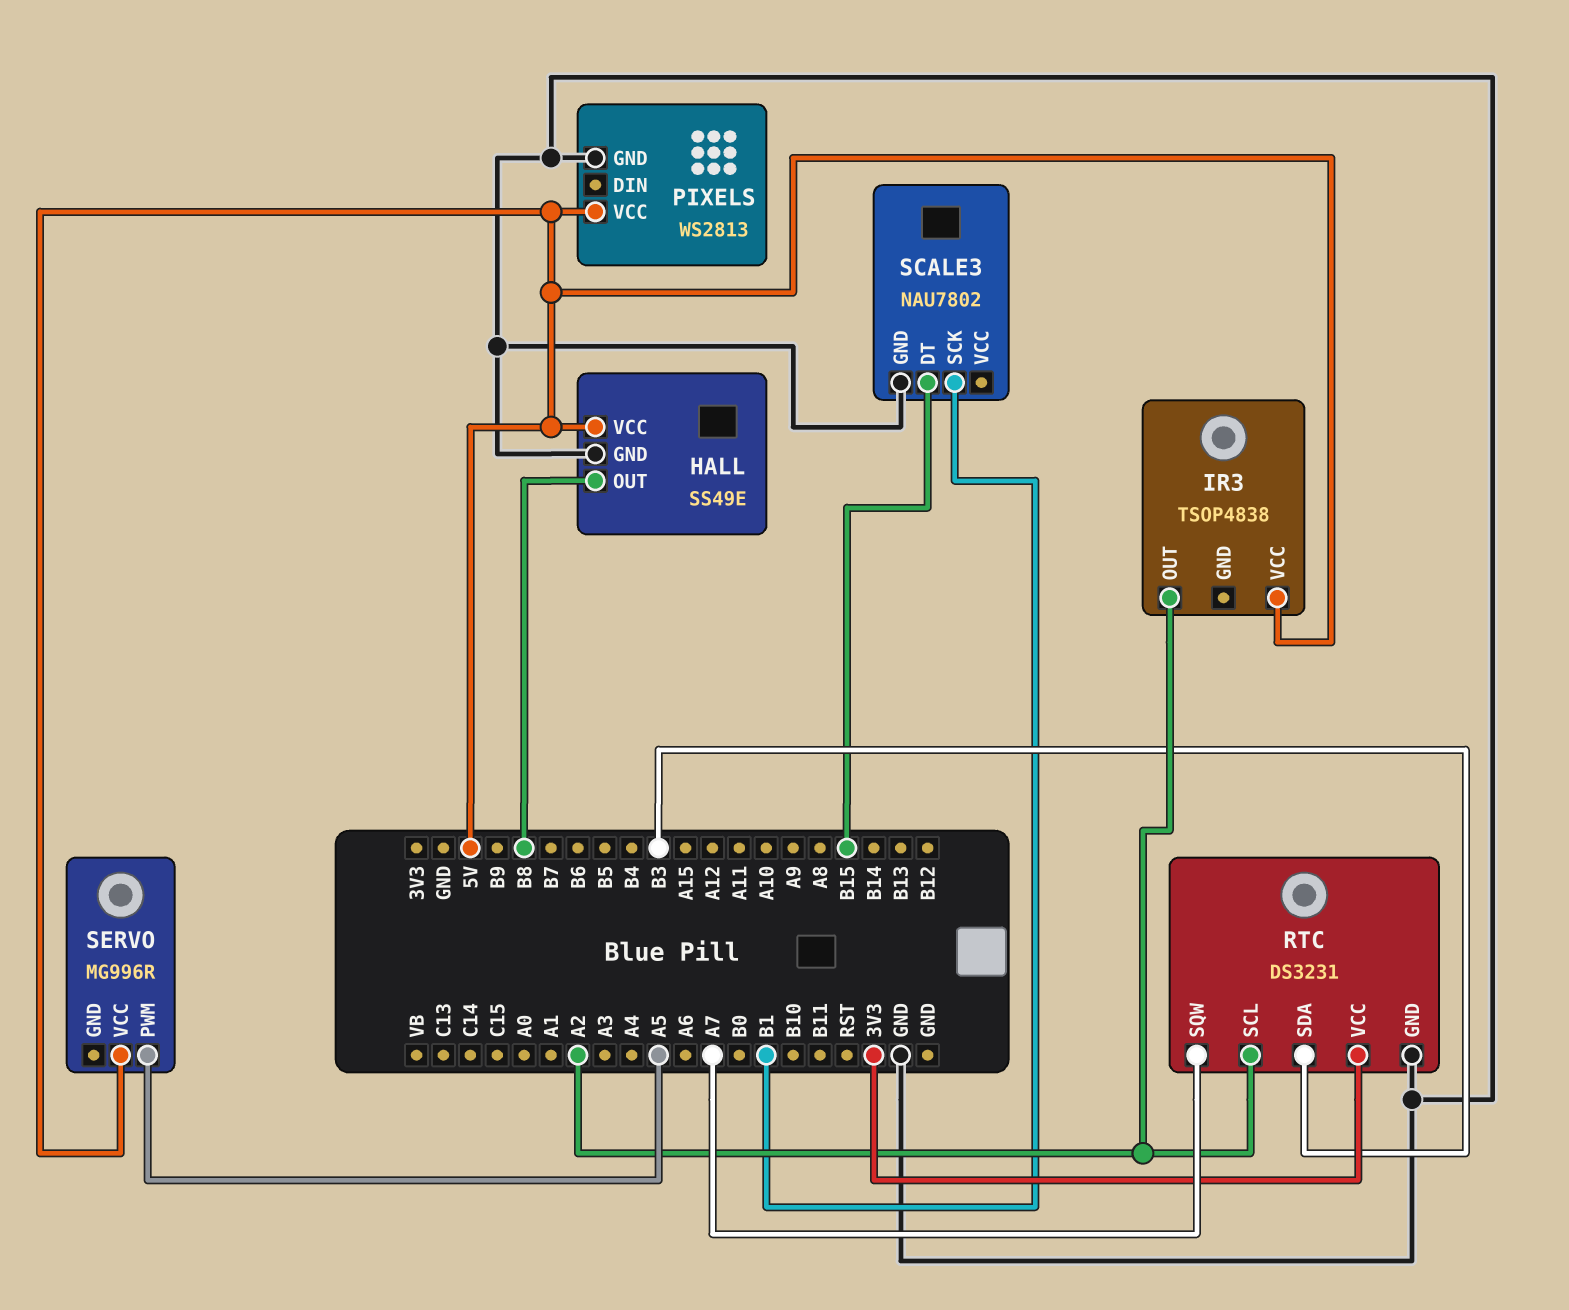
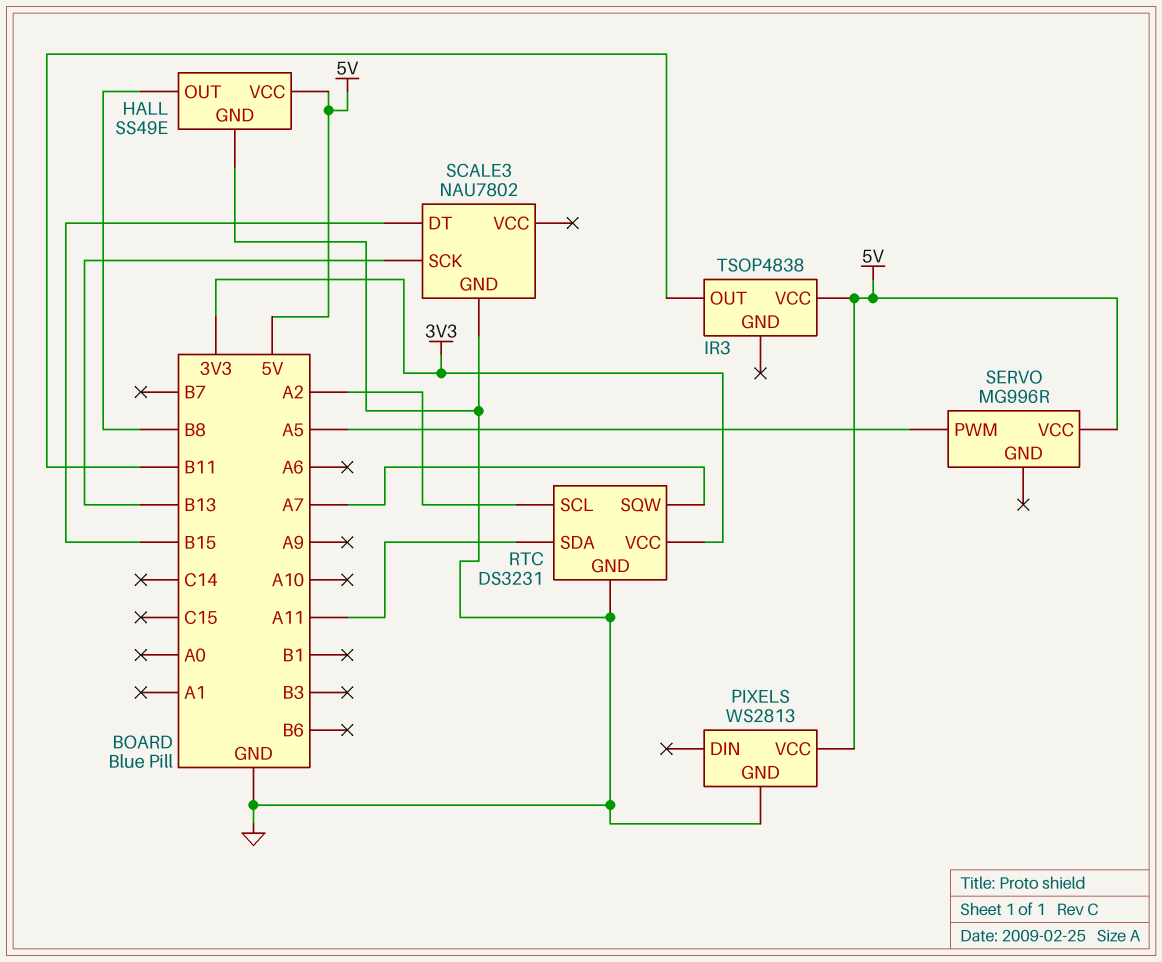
IR3 pin OUT: A2 -> B11
RTC pin SDA: B3 -> A11
SCALE3 pin SCK: B1 -> B13

